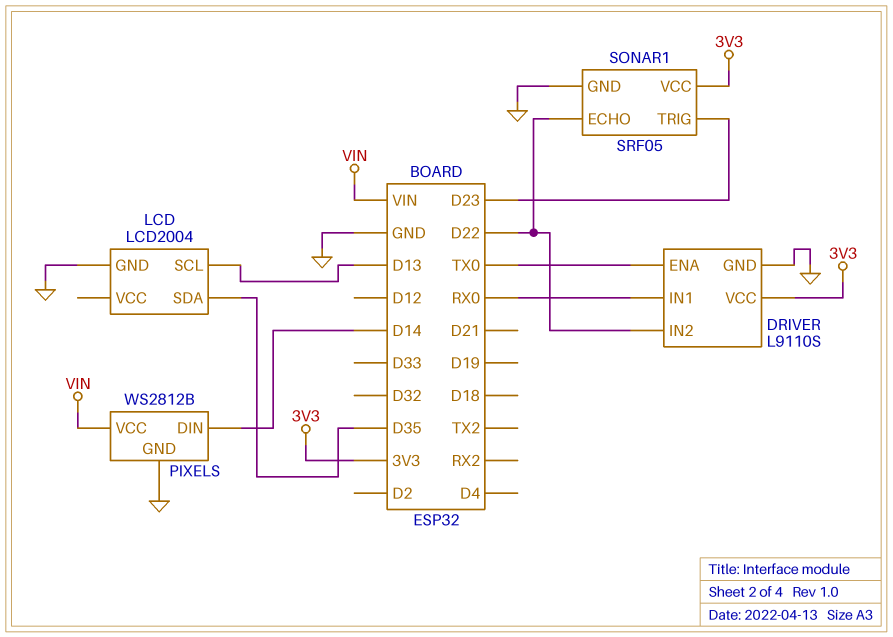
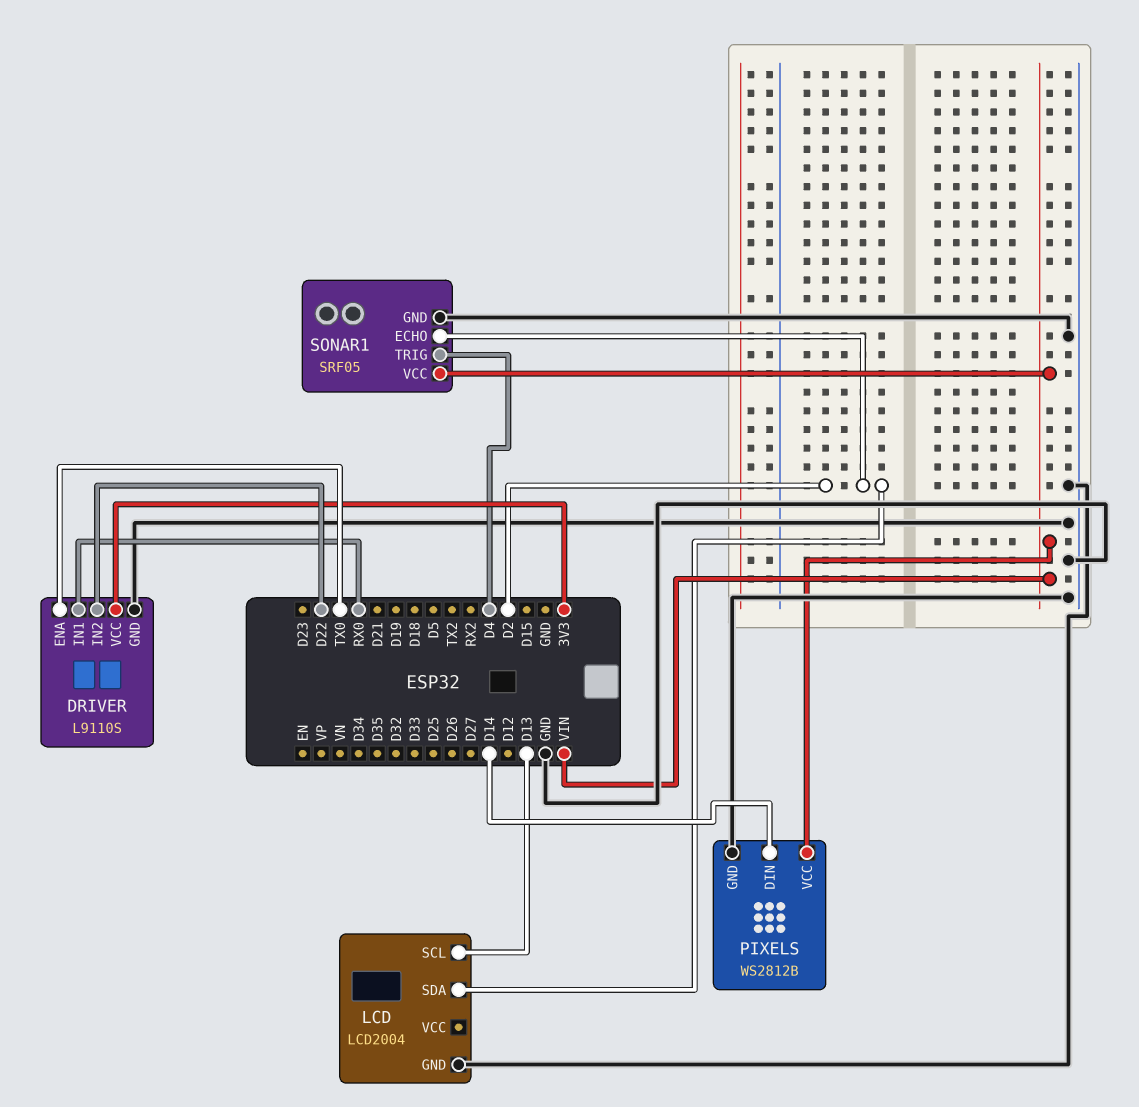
LCD pin SDA: D35 -> D2
SONAR1 pin ECHO: D22 -> D2
SONAR1 pin TRIG: D23 -> D4
SONAR1 pin VCC: 3V3 -> VIN

